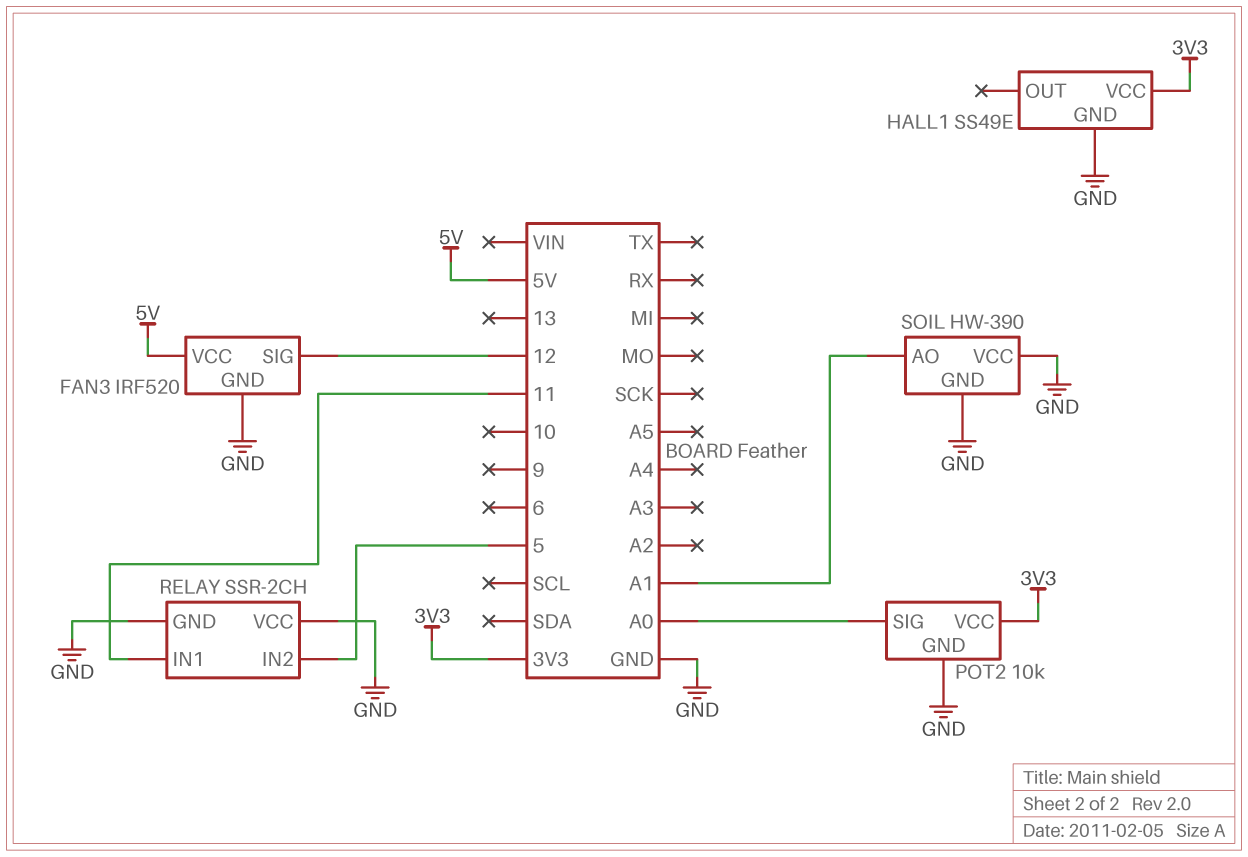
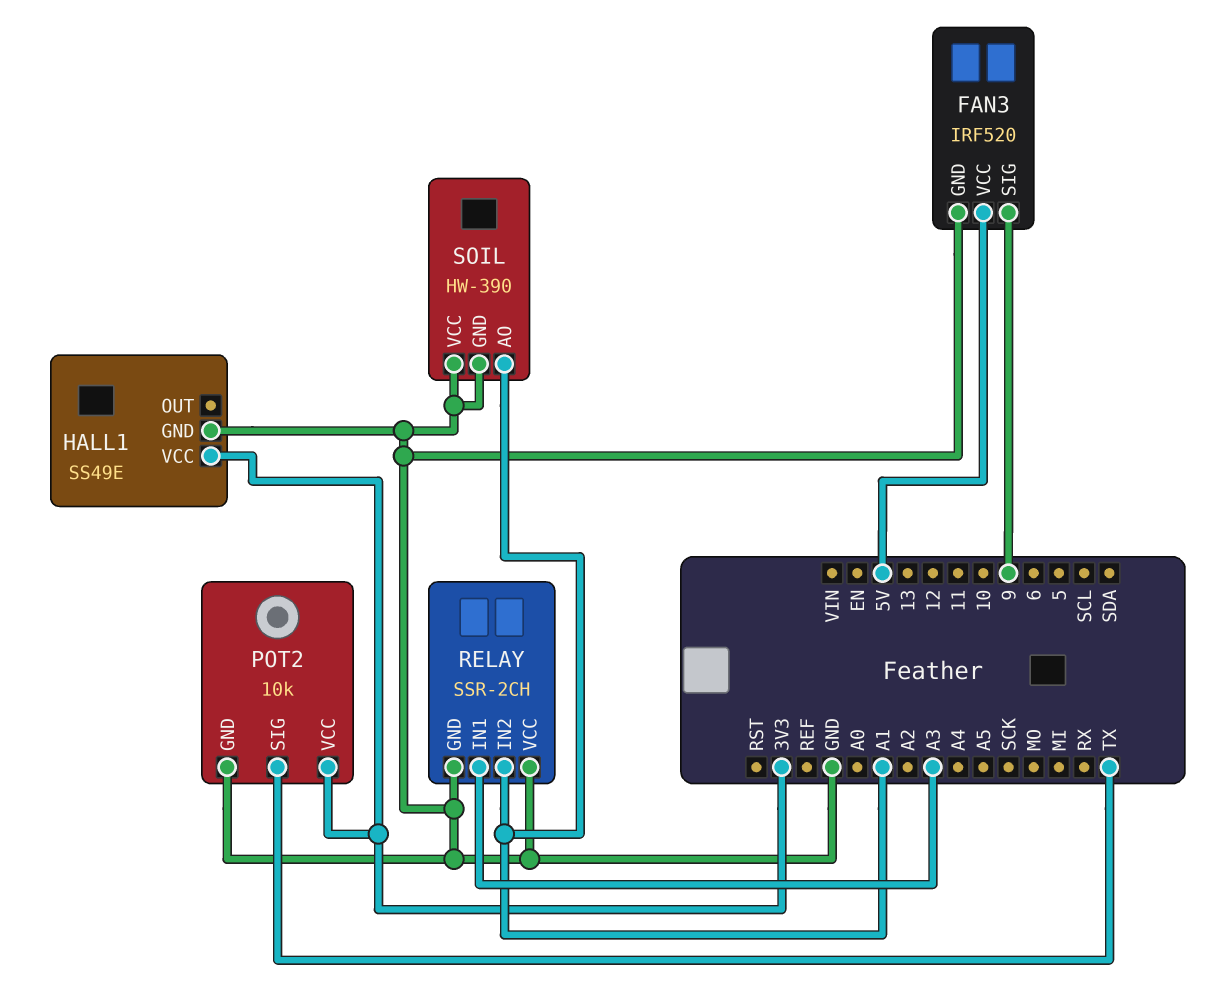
FAN3 pin SIG: 12 -> 9
POT2 pin SIG: A0 -> TX
RELAY pin IN1: 11 -> A3
RELAY pin IN2: 5 -> A1

